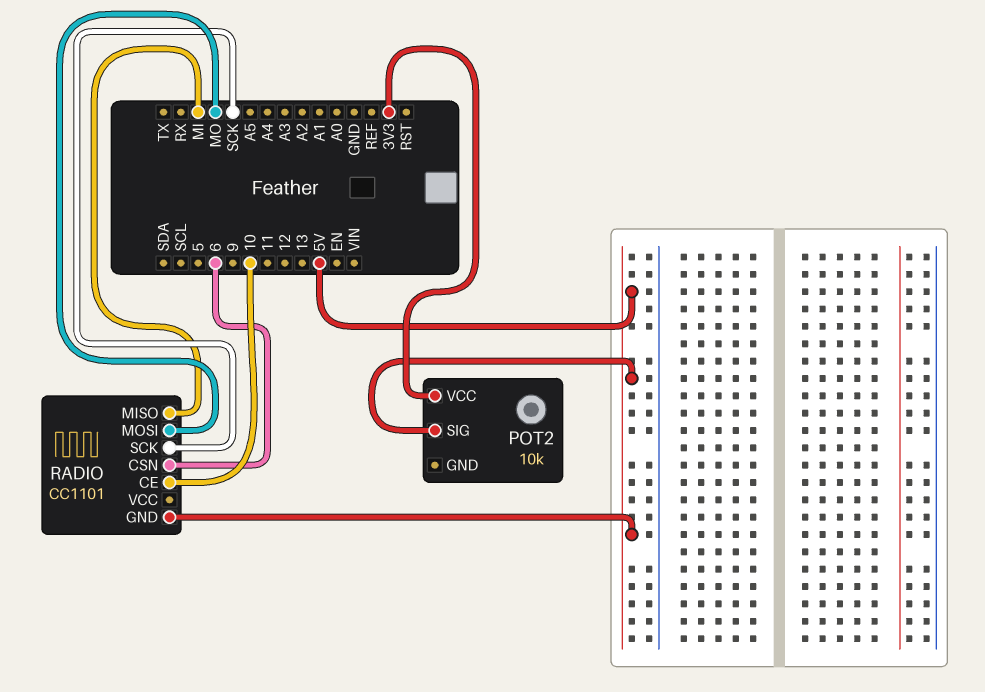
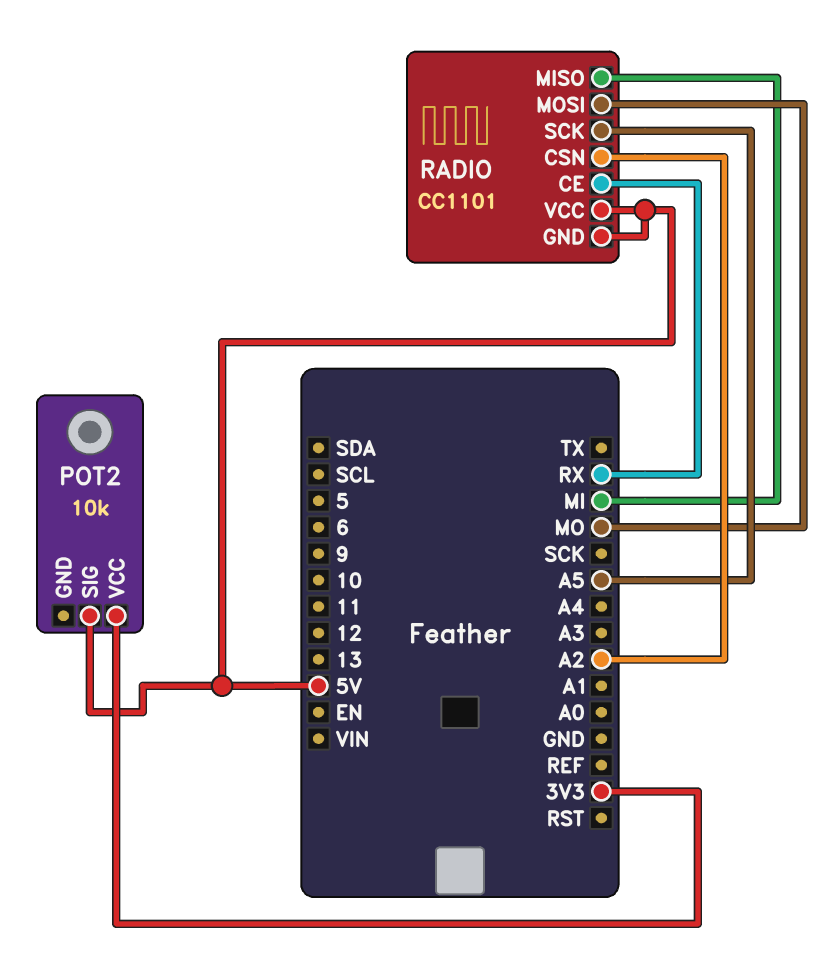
RADIO pin CE: 10 -> RX
RADIO pin CSN: 6 -> A2
RADIO pin SCK: SCK -> A5
RADIO pin VCC: none -> 5V

